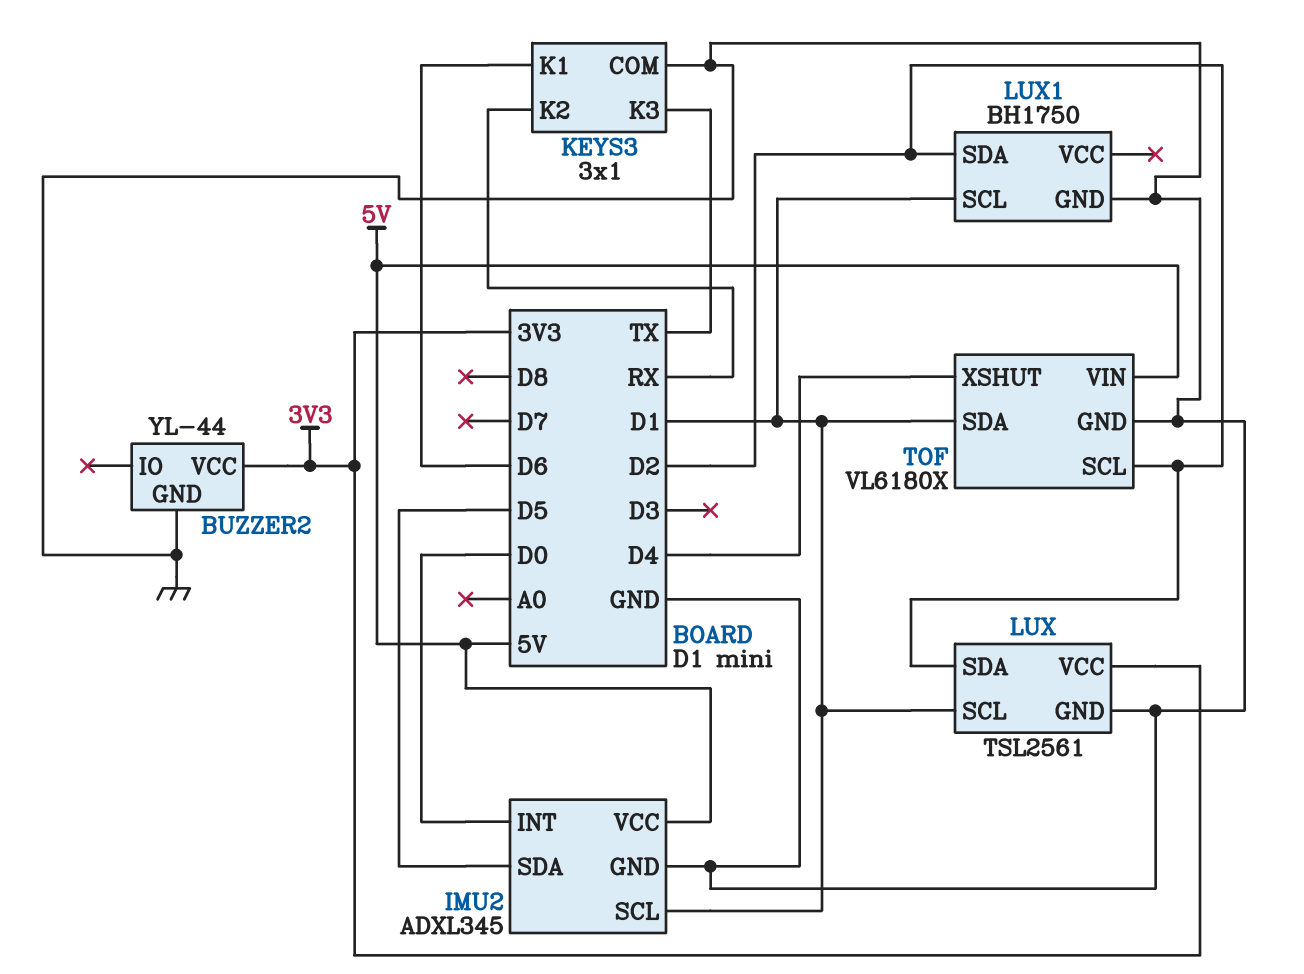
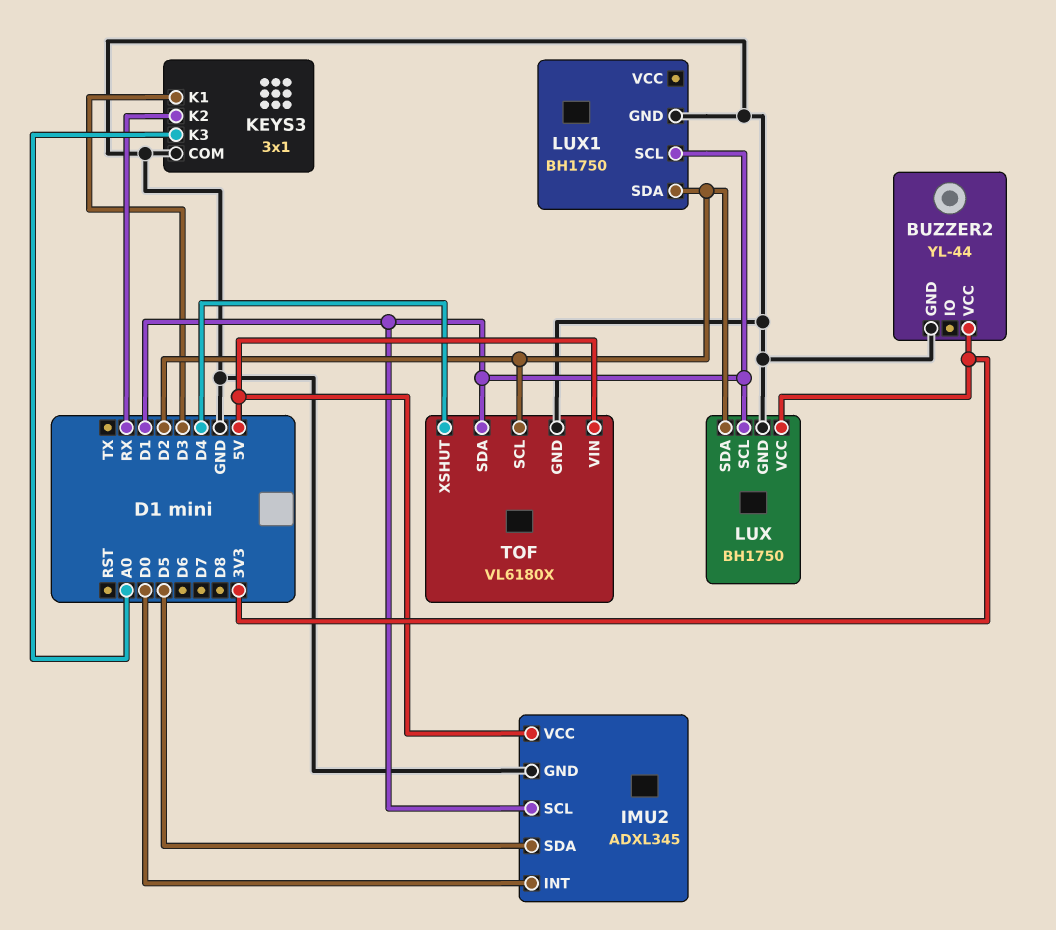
KEYS3 pin K1: D6 -> D3
KEYS3 pin K3: TX -> A0
LUX: TSL2561 -> BH1750

